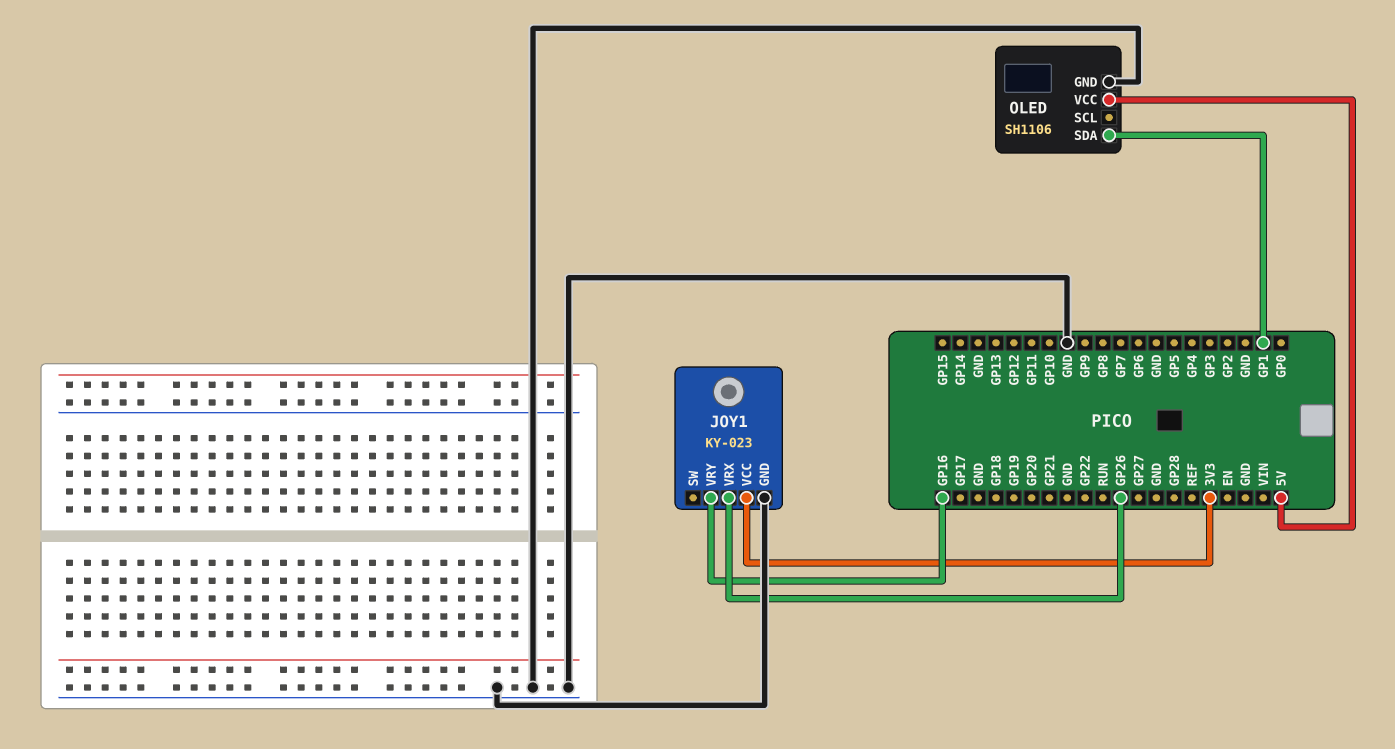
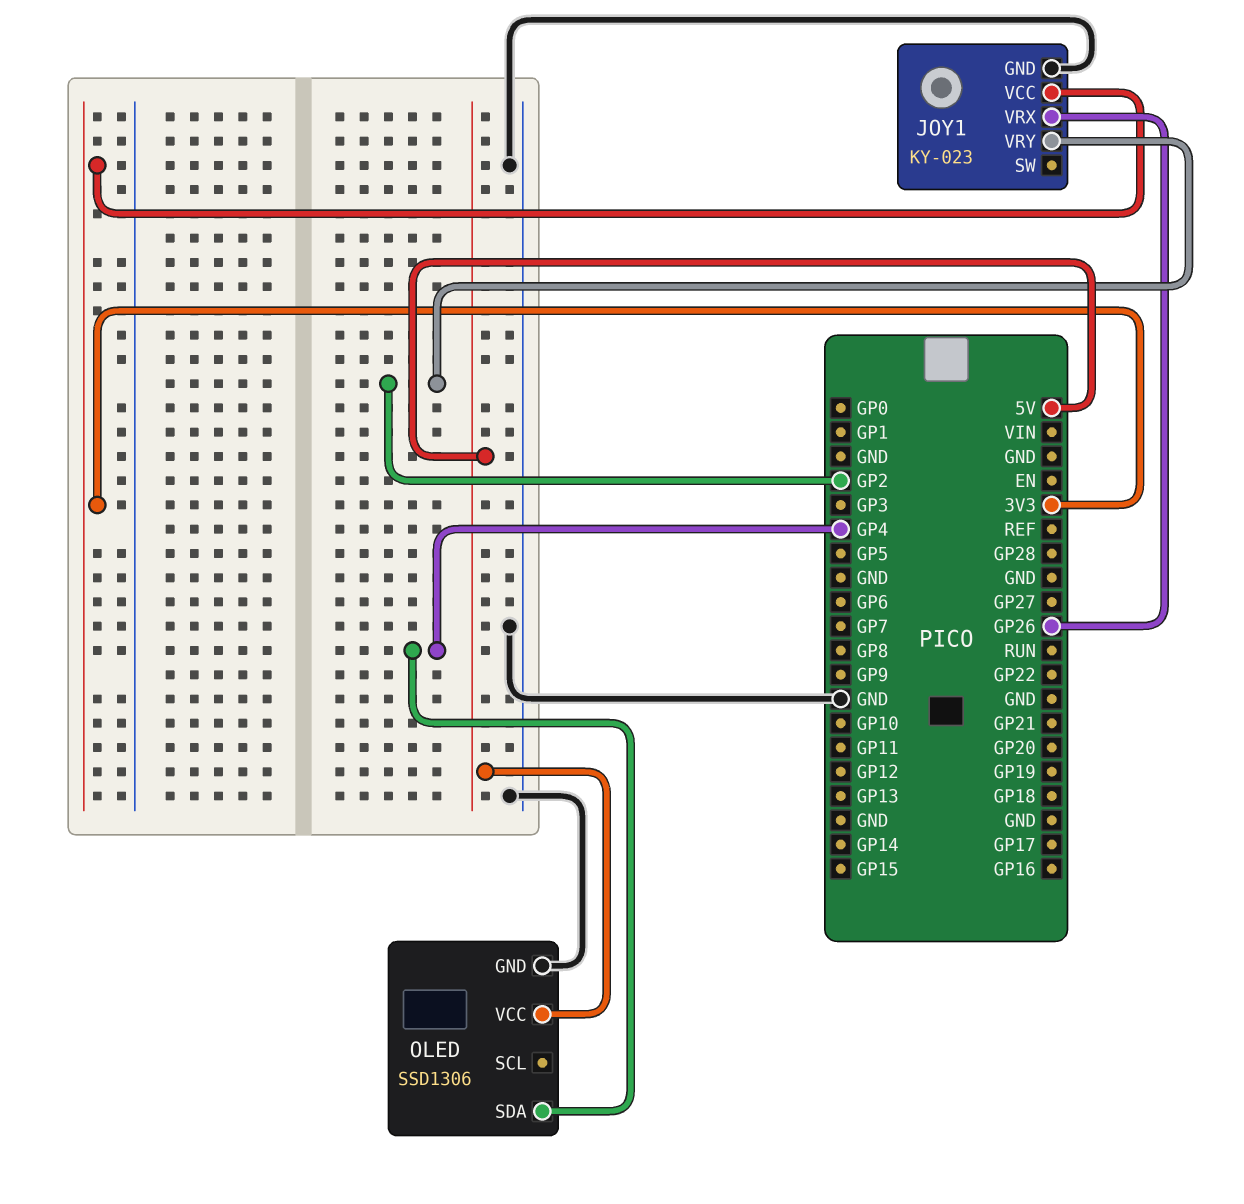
JOY1 pin VRY: GP16 -> GP2
OLED: SH1106 -> SSD1306
OLED pin SDA: GP1 -> GP4

